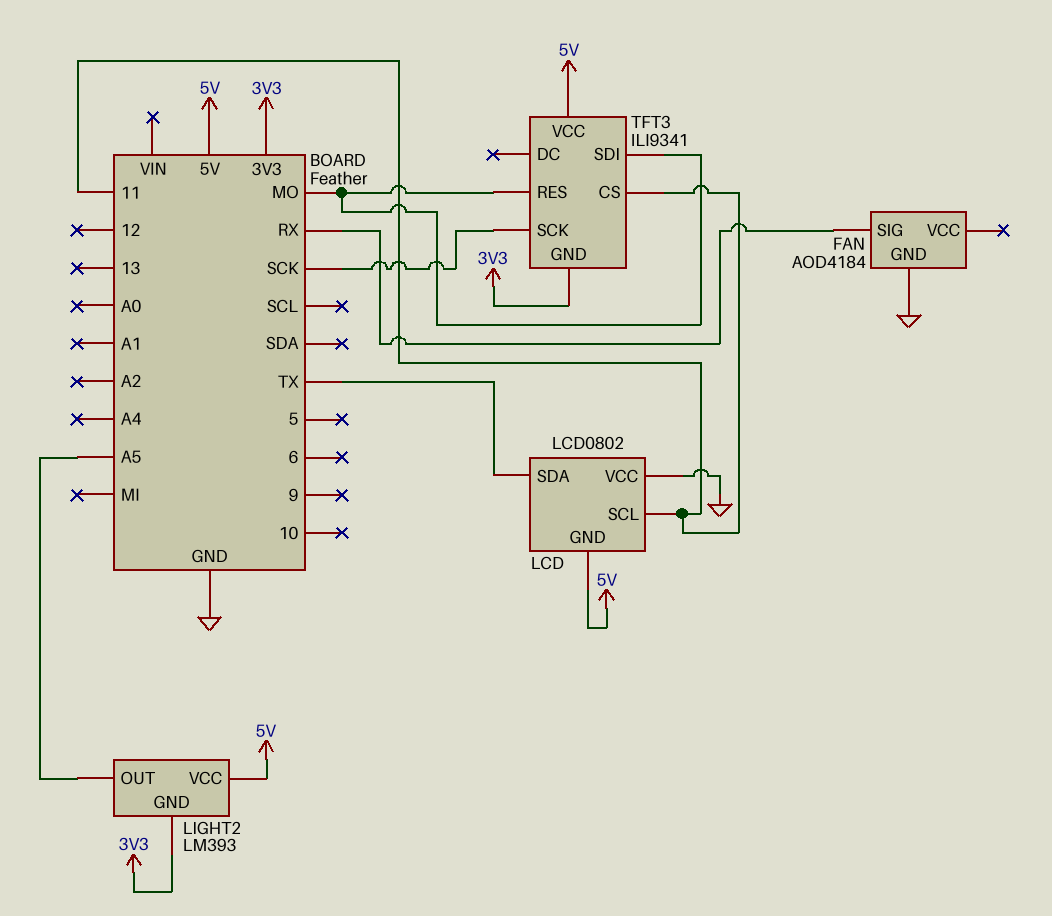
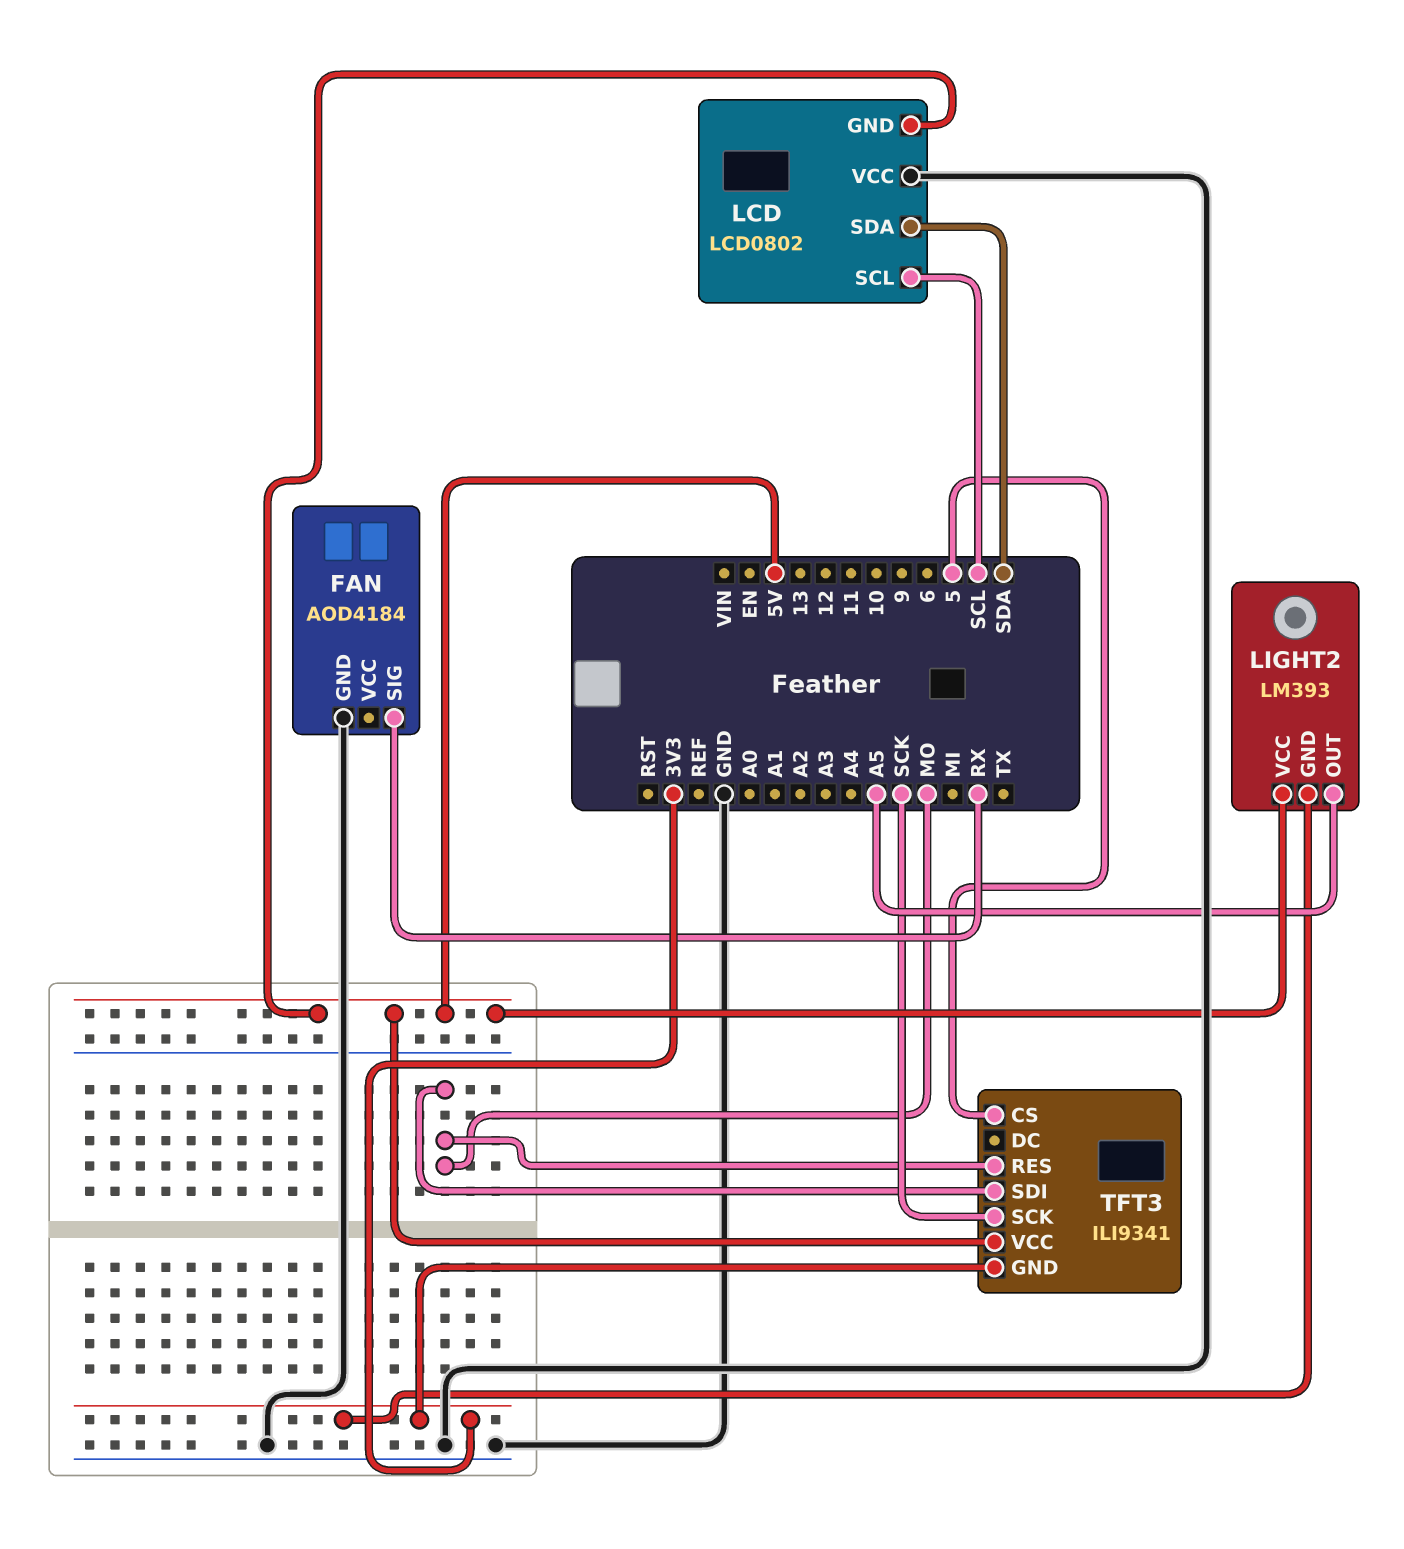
LCD pin SCL: 11 -> SCL
LCD pin SDA: TX -> SDA
TFT3 pin CS: 11 -> 5

